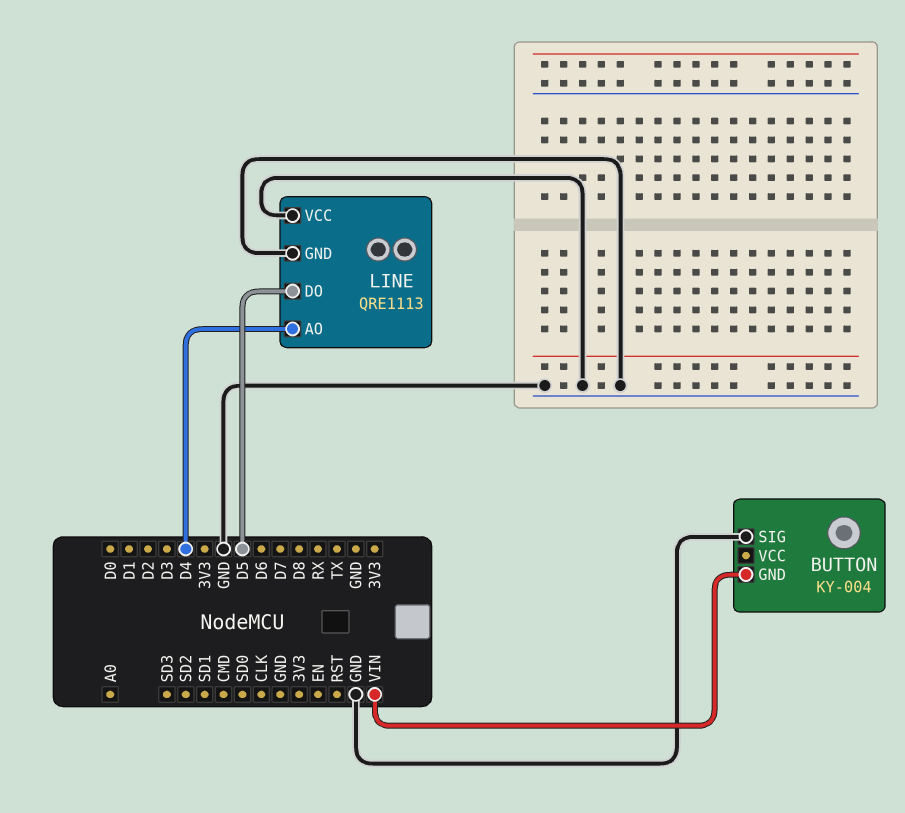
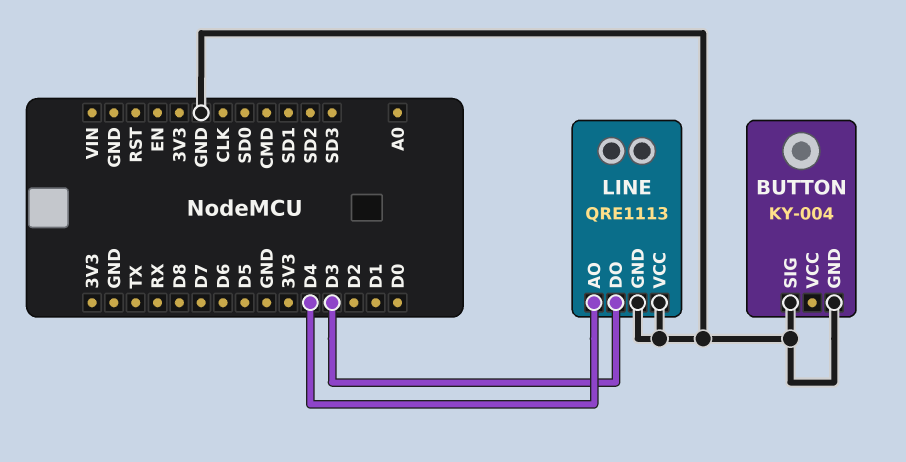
BUTTON pin GND: VIN -> GND
LINE pin DO: D5 -> D3

